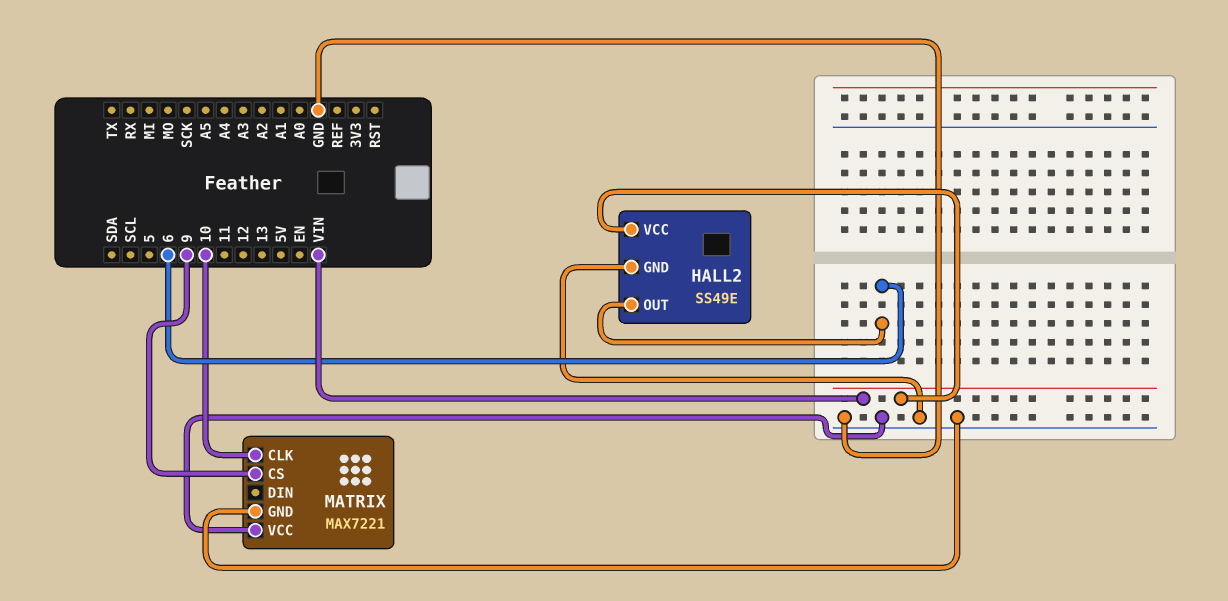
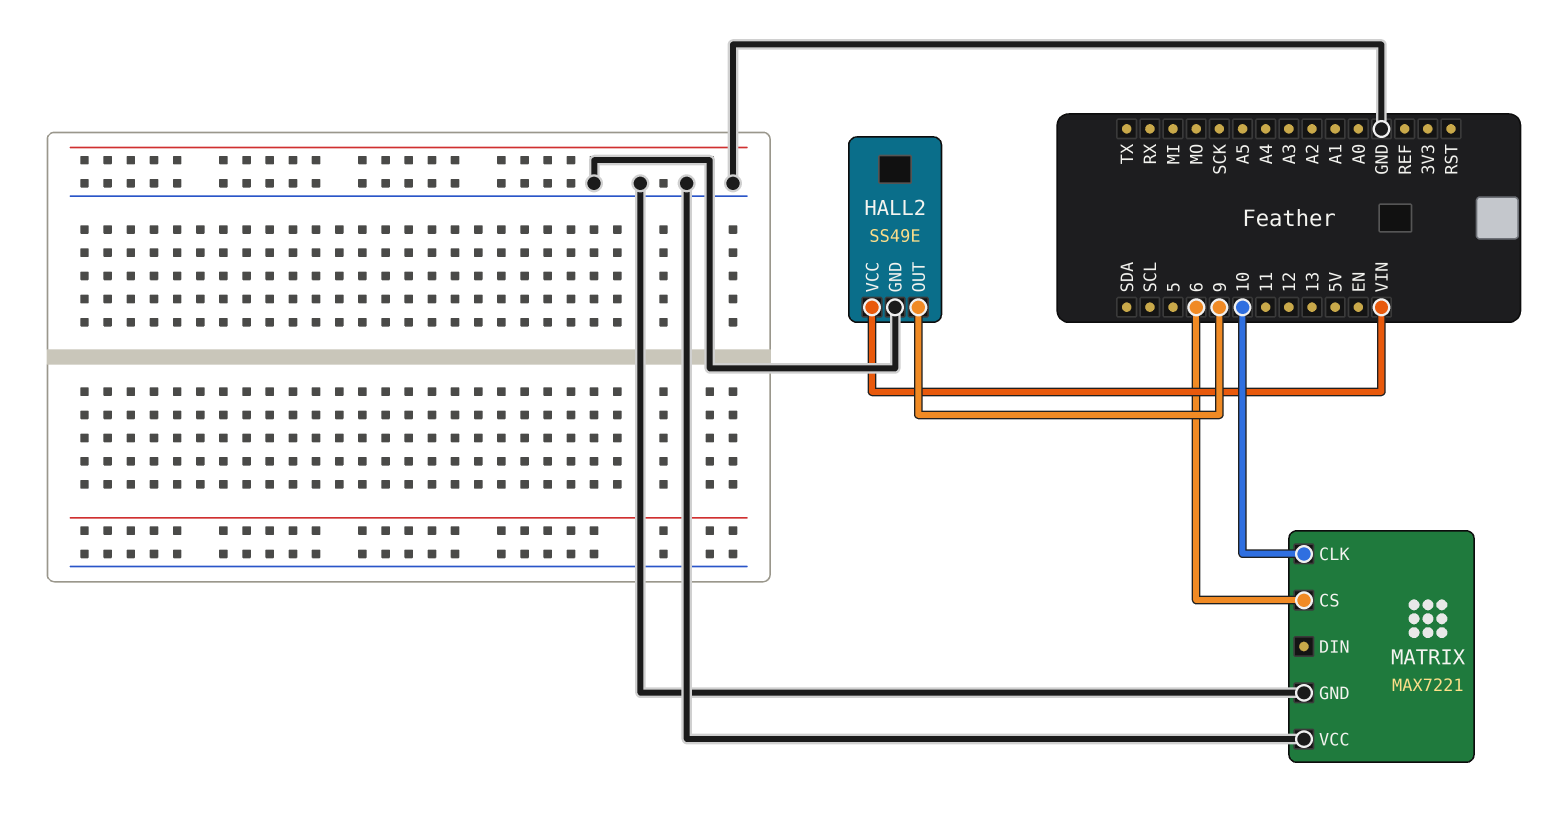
HALL2 pin OUT: 6 -> 9
MATRIX pin CS: 9 -> 6

